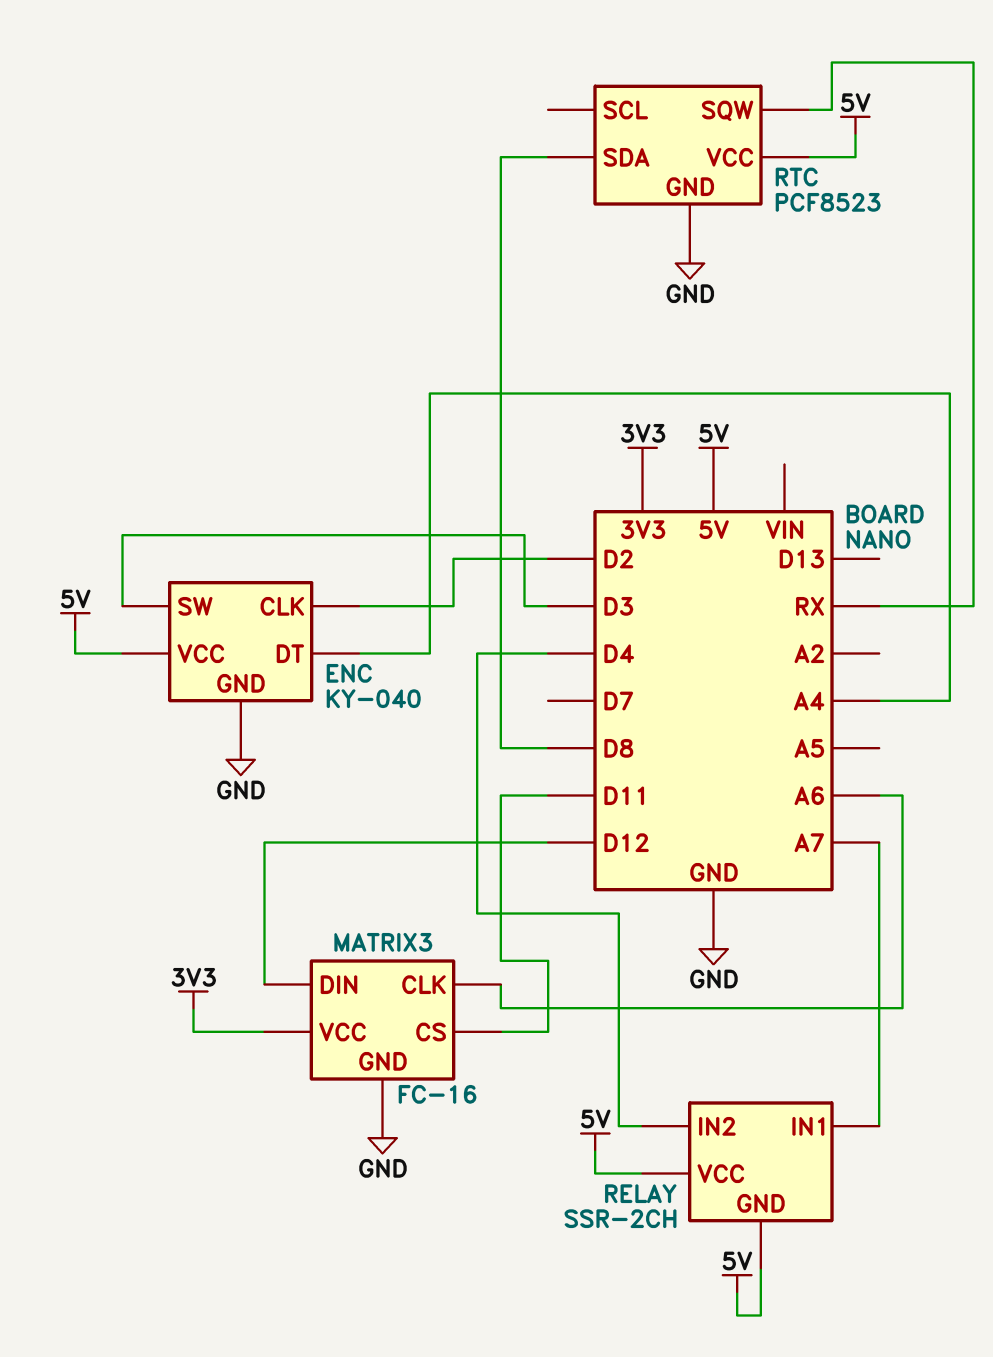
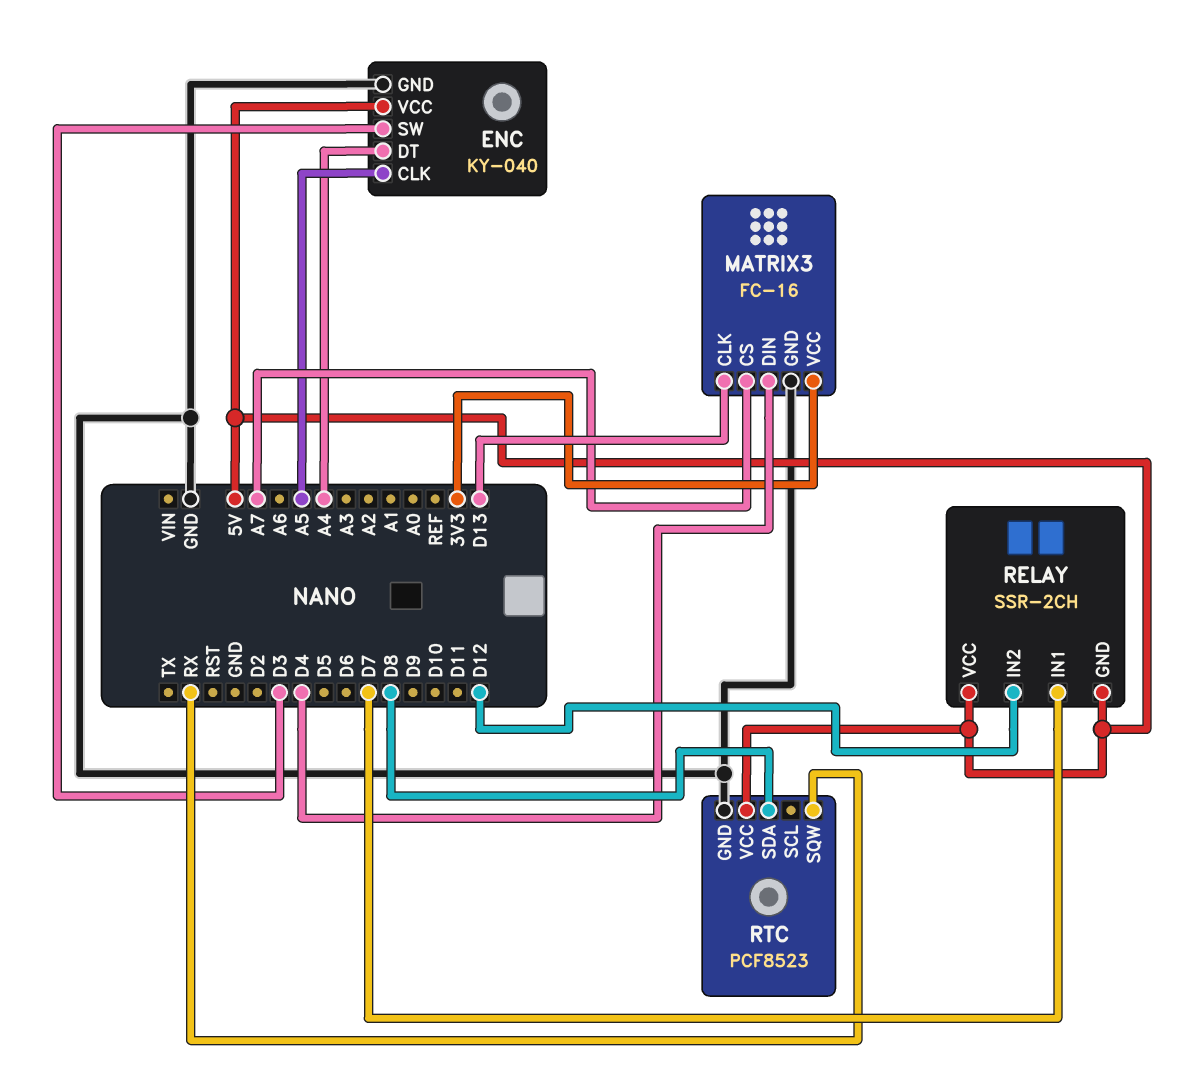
ENC pin CLK: D2 -> A5
MATRIX3 pin CLK: A6 -> D13
MATRIX3 pin CS: D11 -> A7
MATRIX3 pin DIN: D12 -> D4
RELAY pin IN1: A7 -> D7
RELAY pin IN2: D4 -> D12

